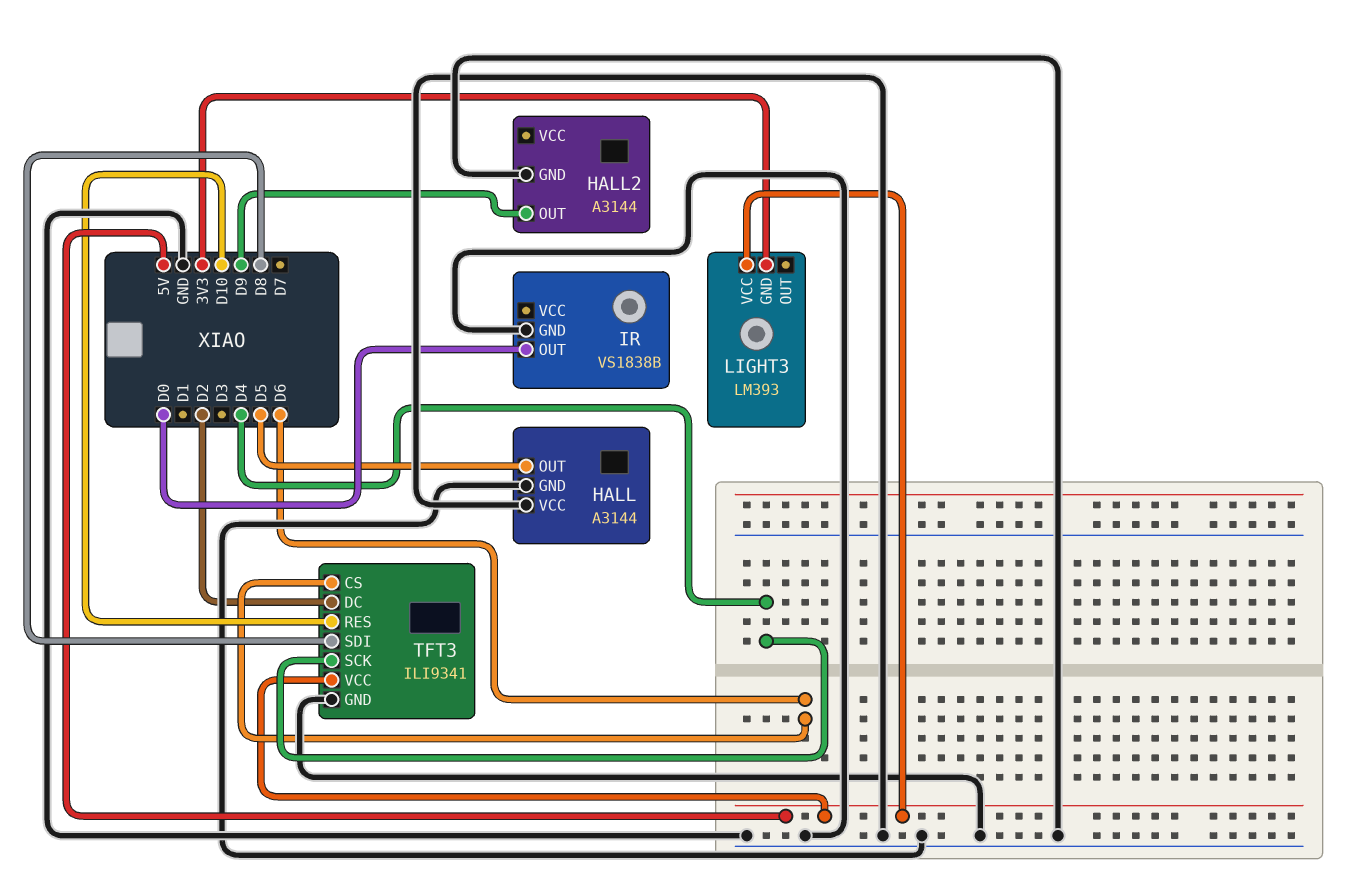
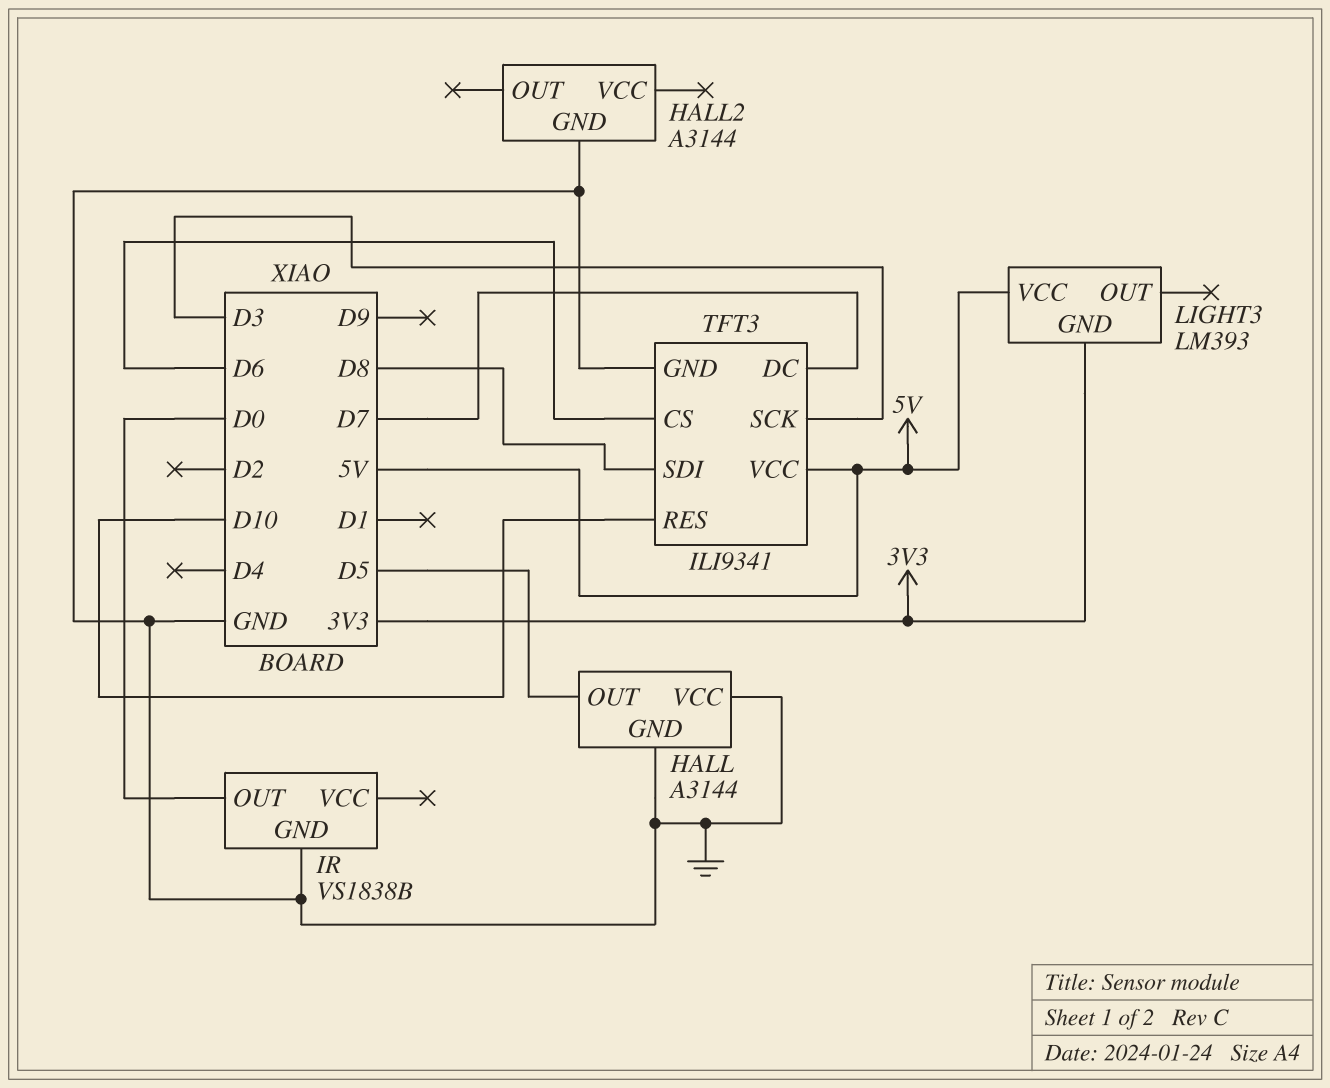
HALL2 pin OUT: D9 -> none
TFT3 pin DC: D2 -> D7
TFT3 pin SCK: D4 -> D3

